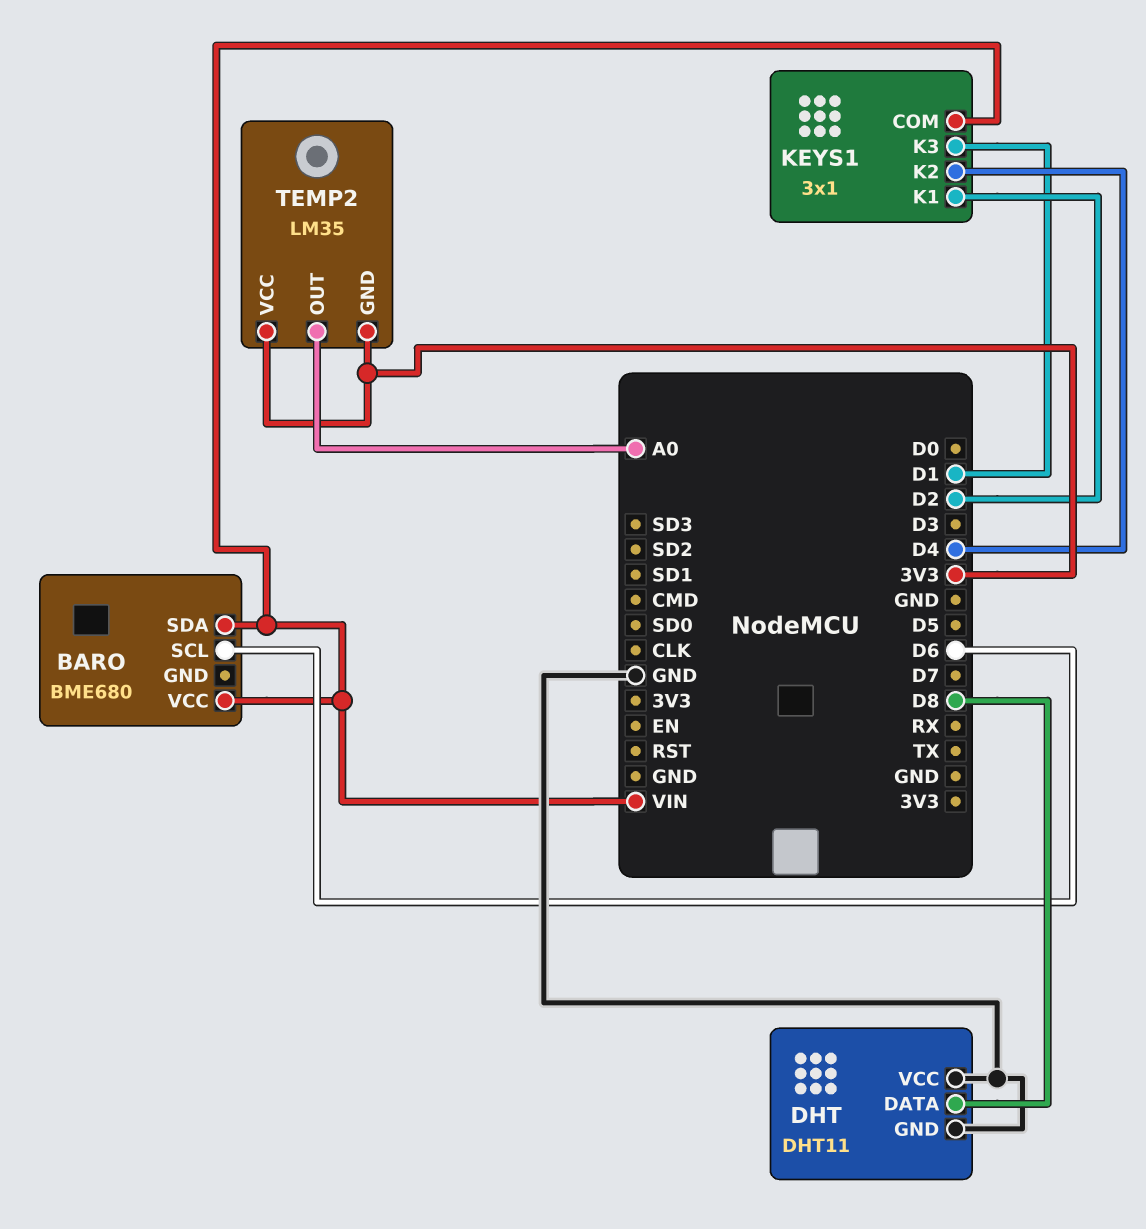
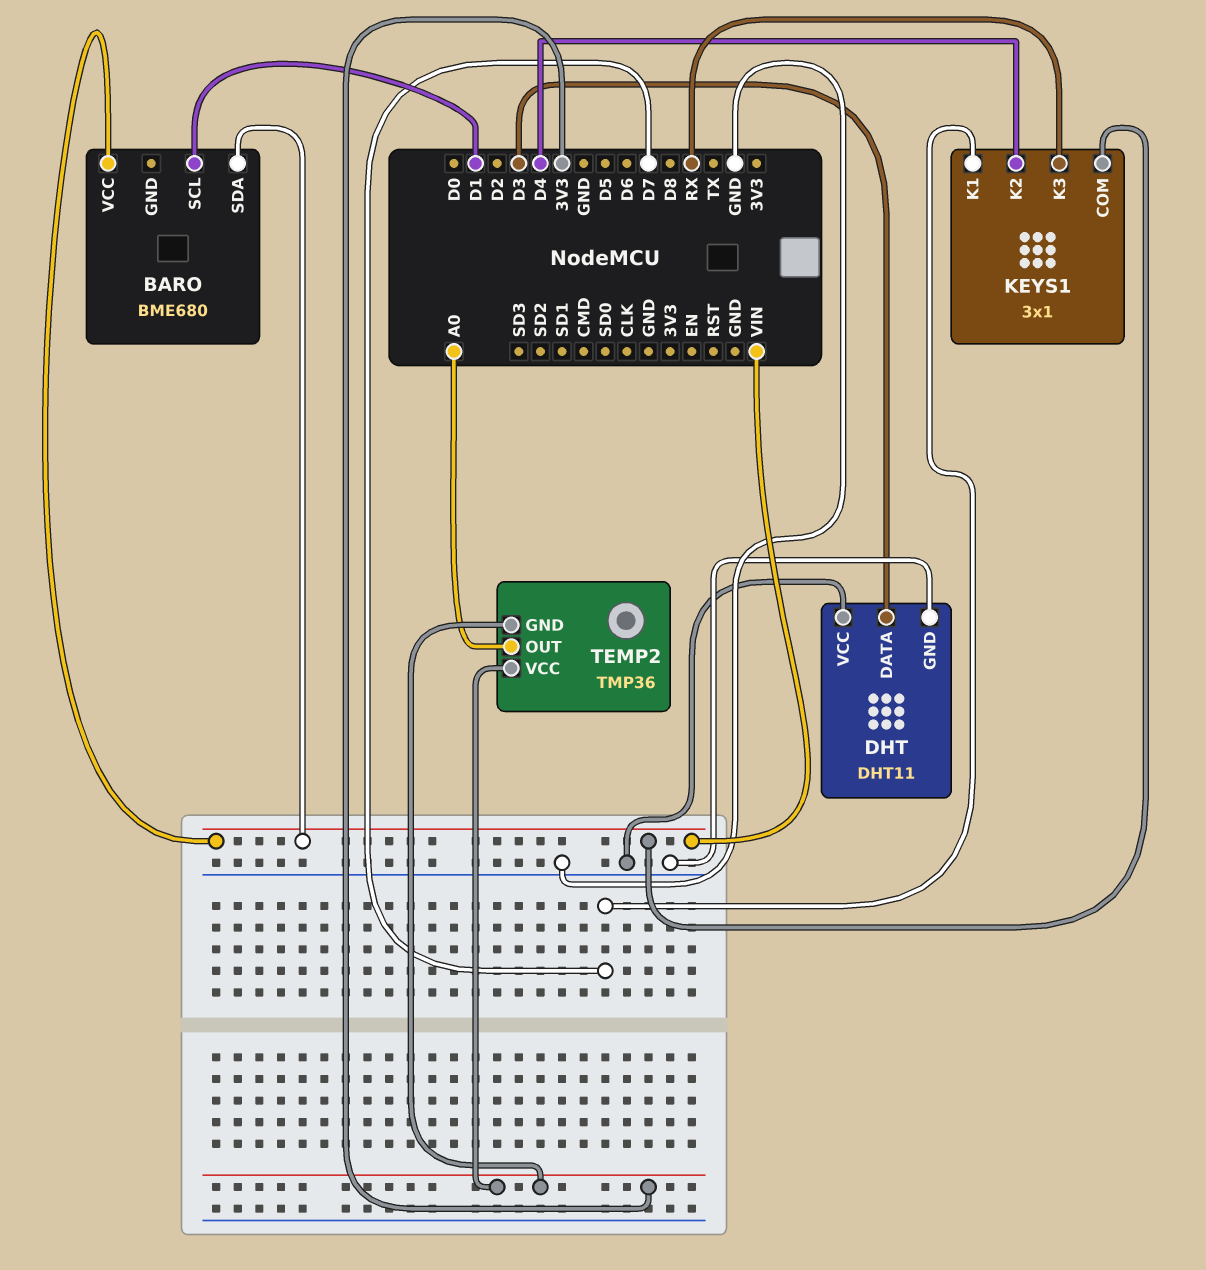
BARO pin SCL: D6 -> D1
DHT pin DATA: D8 -> D3
KEYS1 pin K1: D2 -> D7
KEYS1 pin K3: D1 -> RX
TEMP2: LM35 -> TMP36

